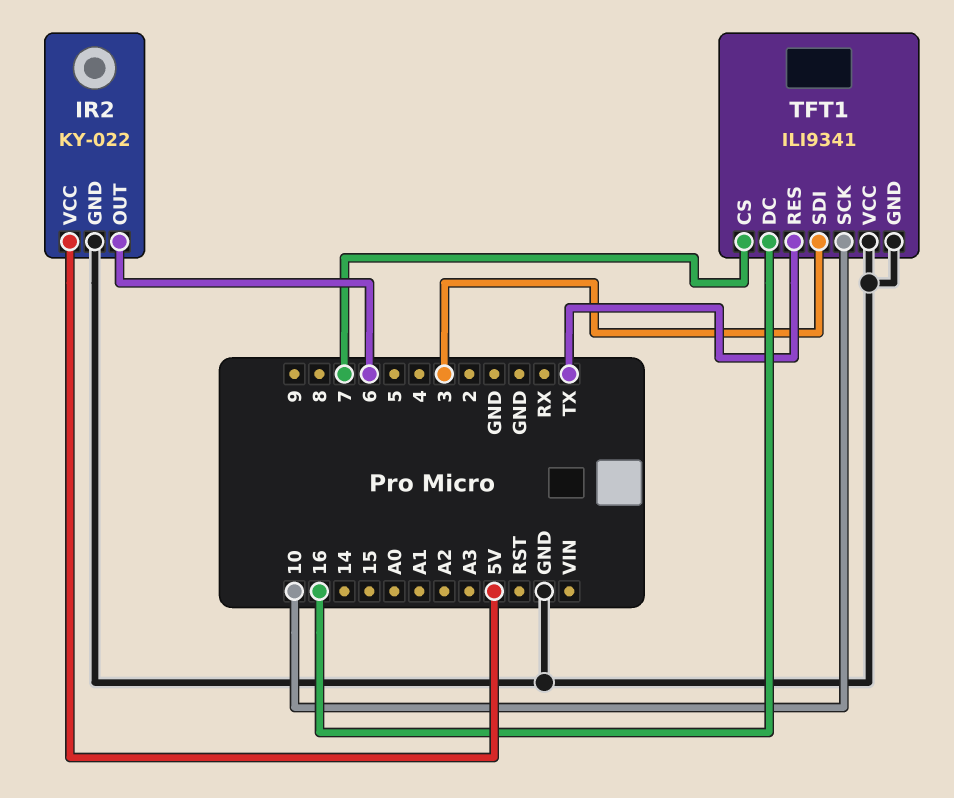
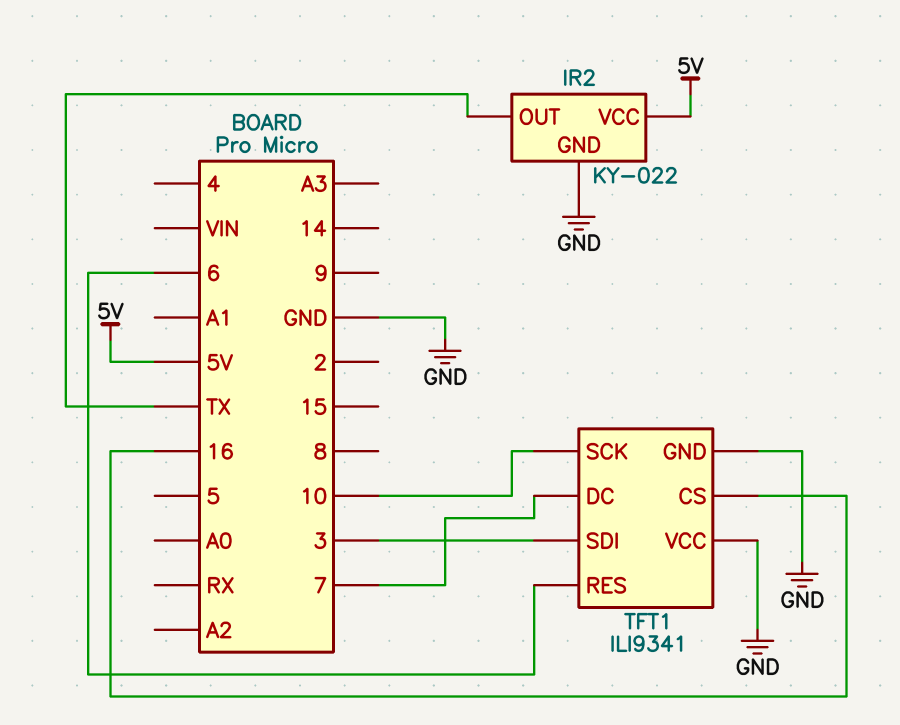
IR2 pin OUT: 6 -> TX
TFT1 pin CS: 7 -> 16
TFT1 pin DC: 16 -> 7
TFT1 pin RES: TX -> 6

